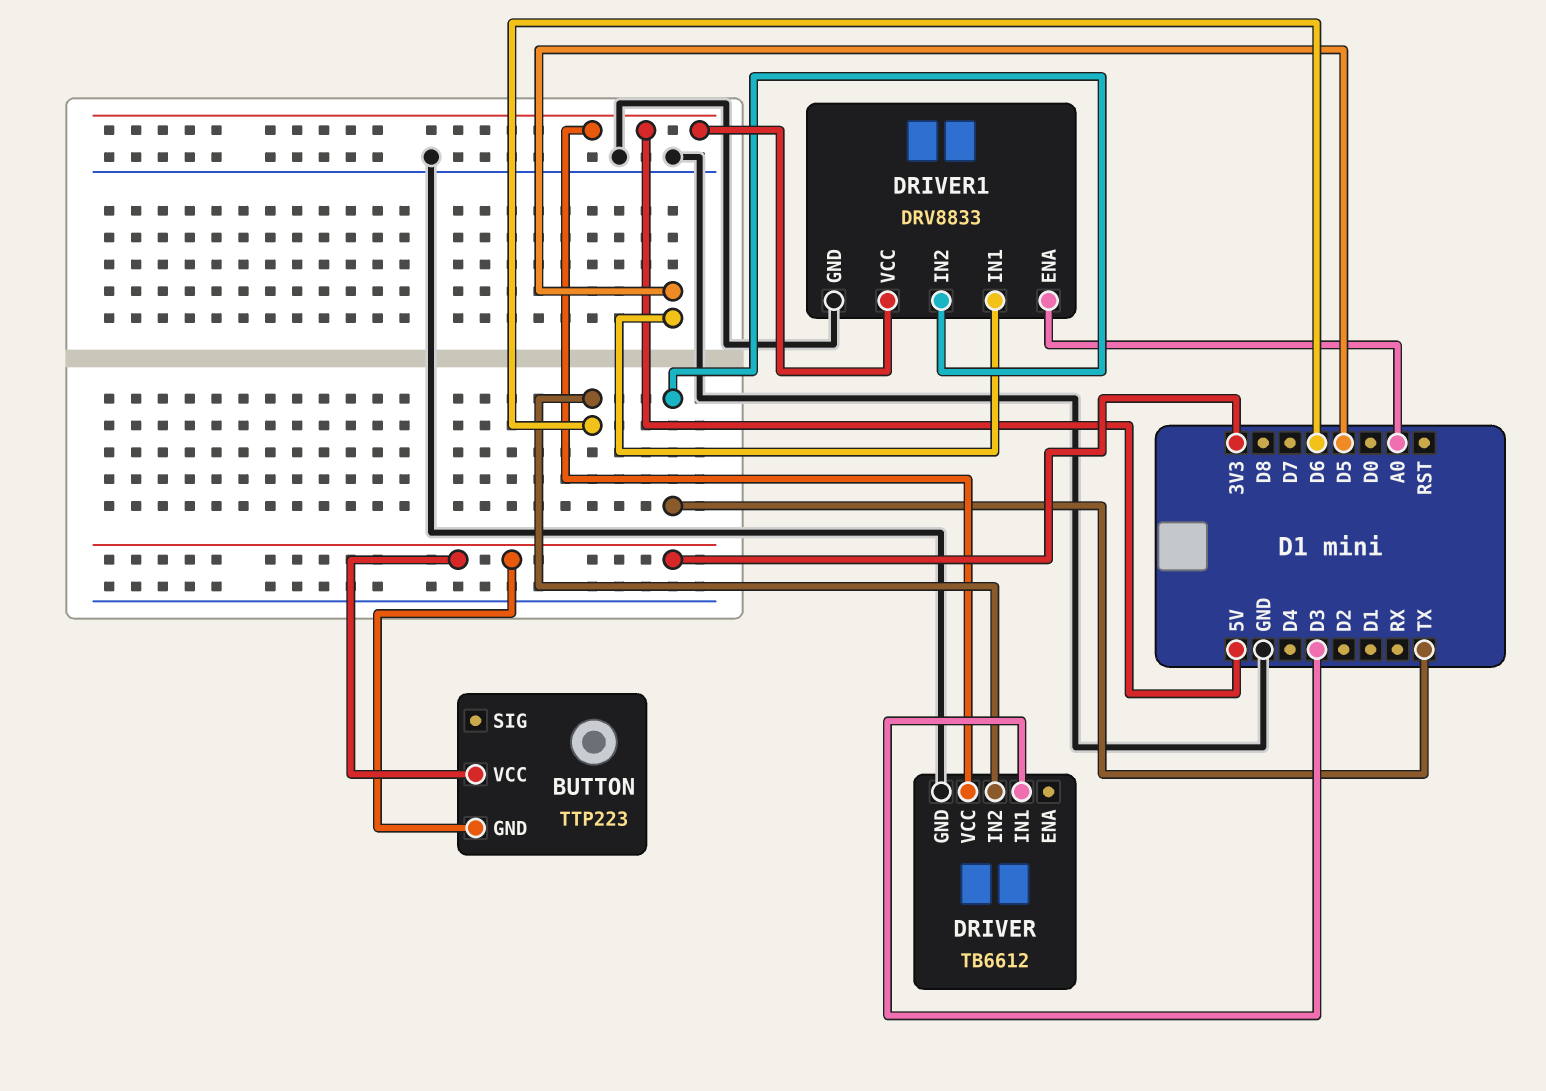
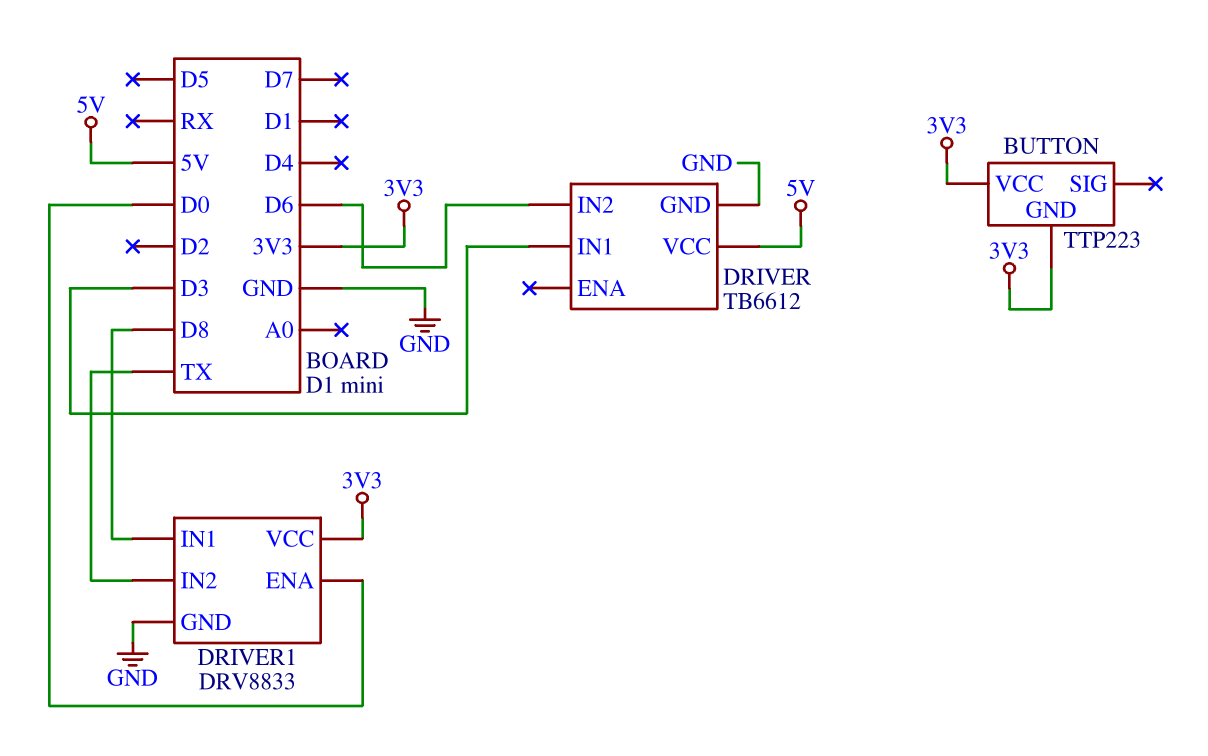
DRIVER1 pin ENA: A0 -> D0
DRIVER1 pin IN1: D5 -> D8
DRIVER1 pin VCC: 5V -> 3V3

